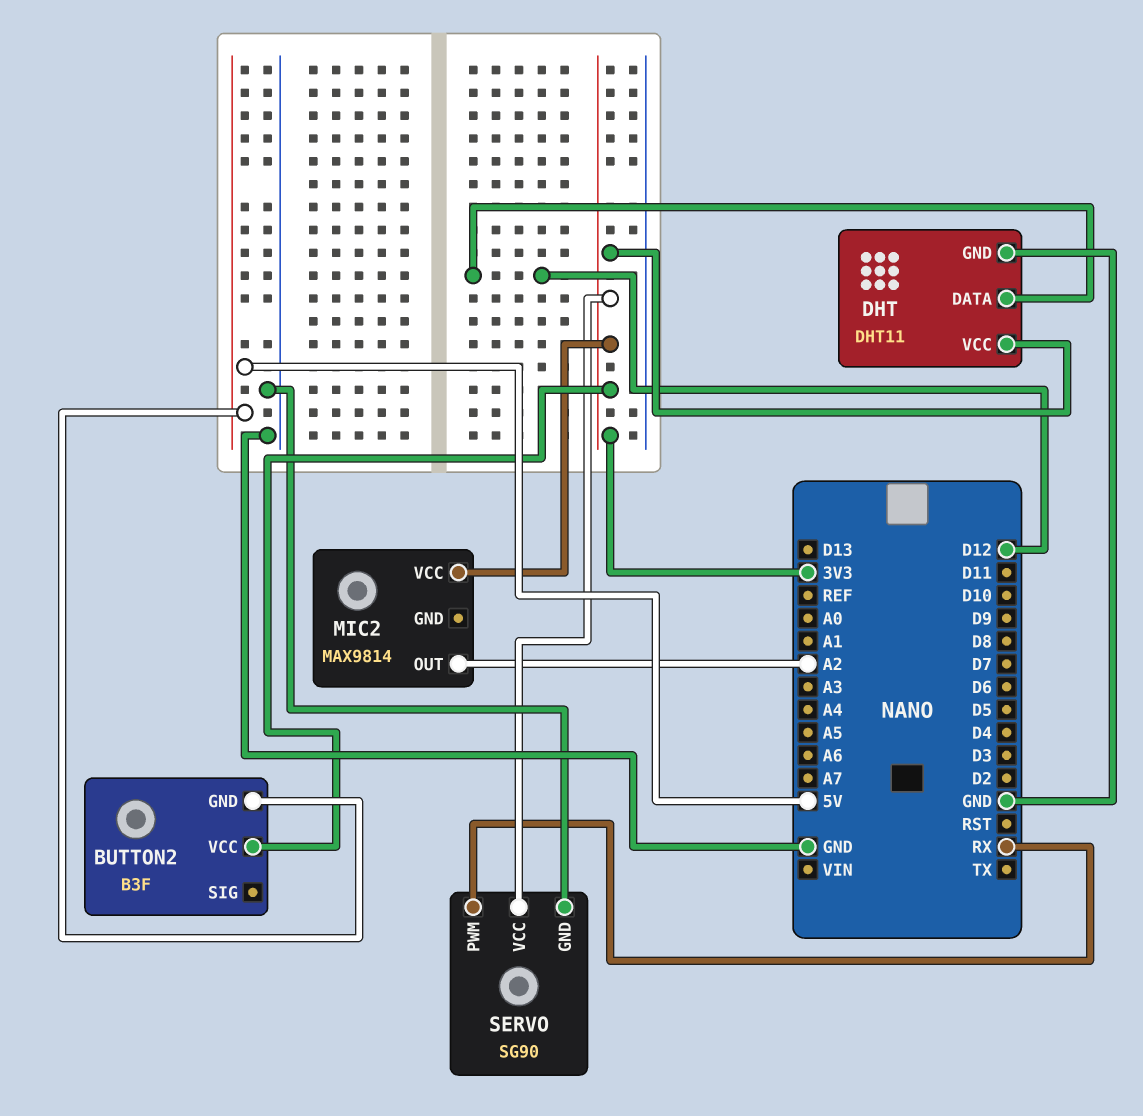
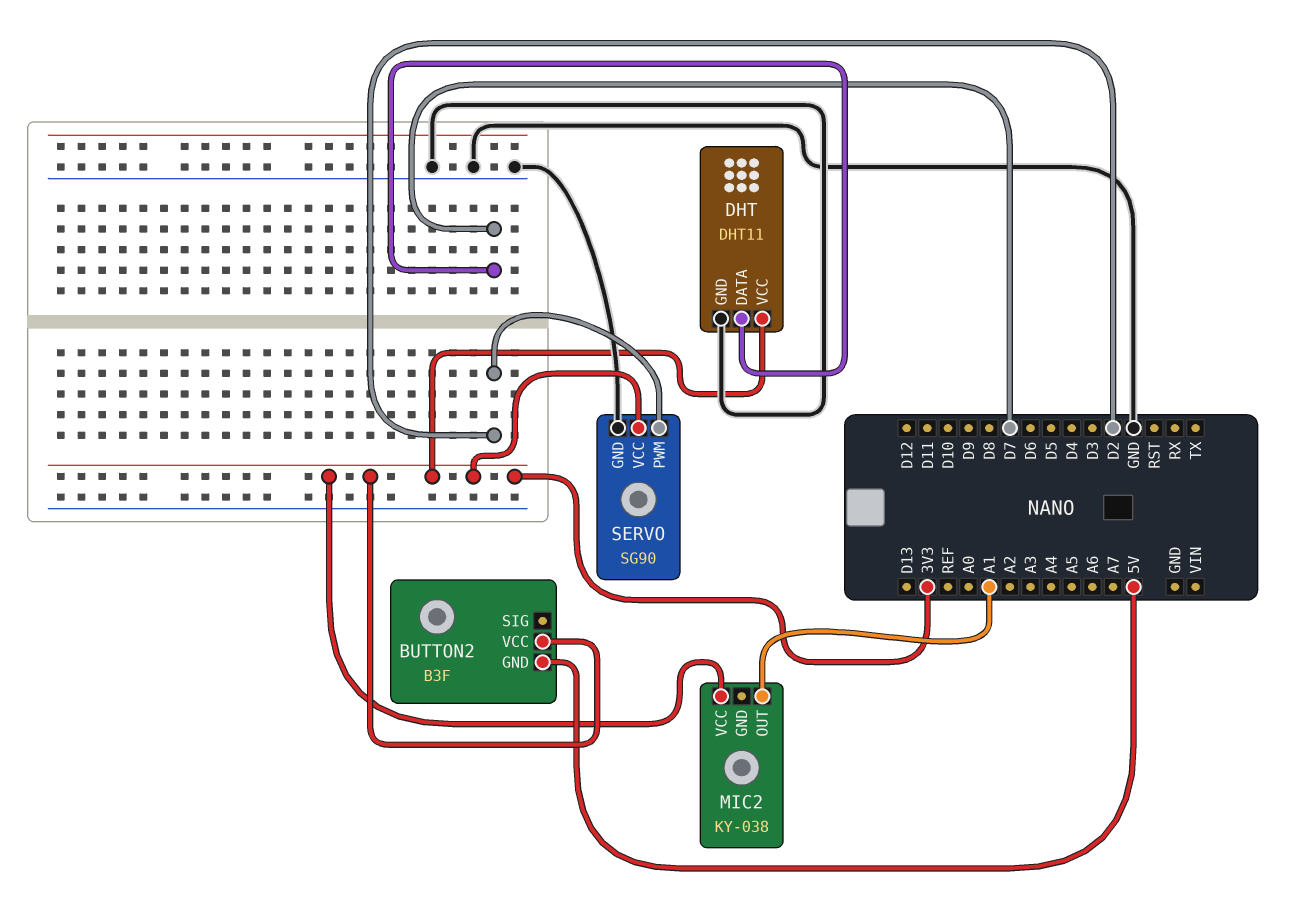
DHT pin DATA: D12 -> D7
MIC2: MAX9814 -> KY-038
MIC2 pin OUT: A2 -> A1
SERVO pin PWM: RX -> D2

